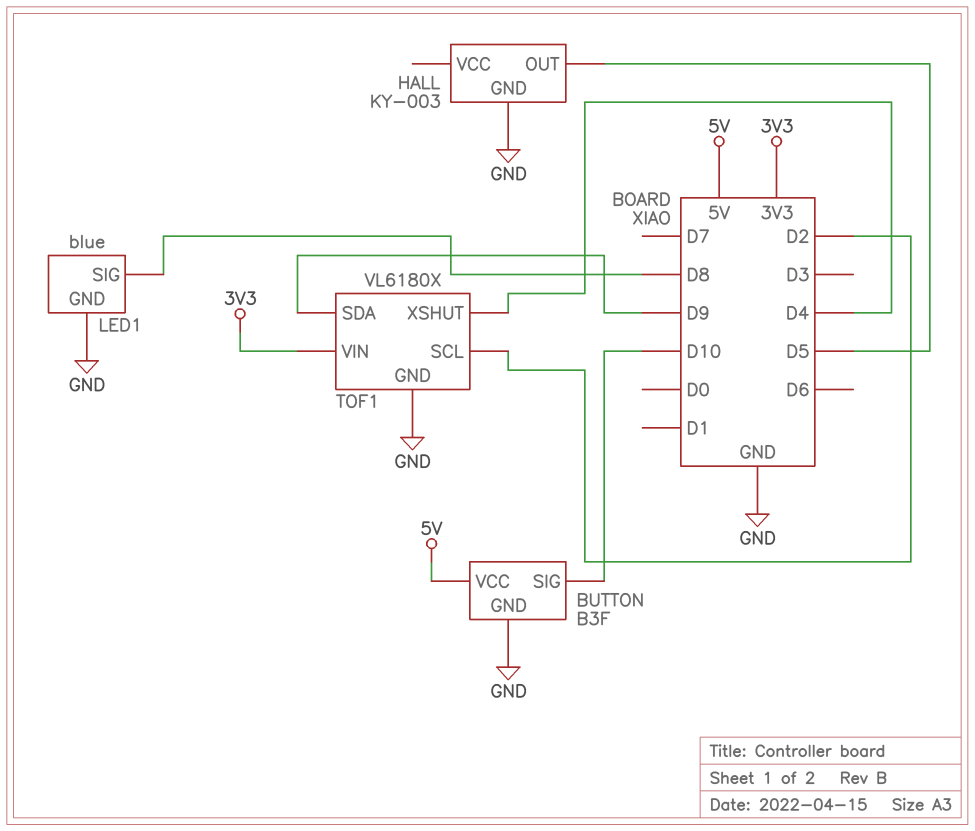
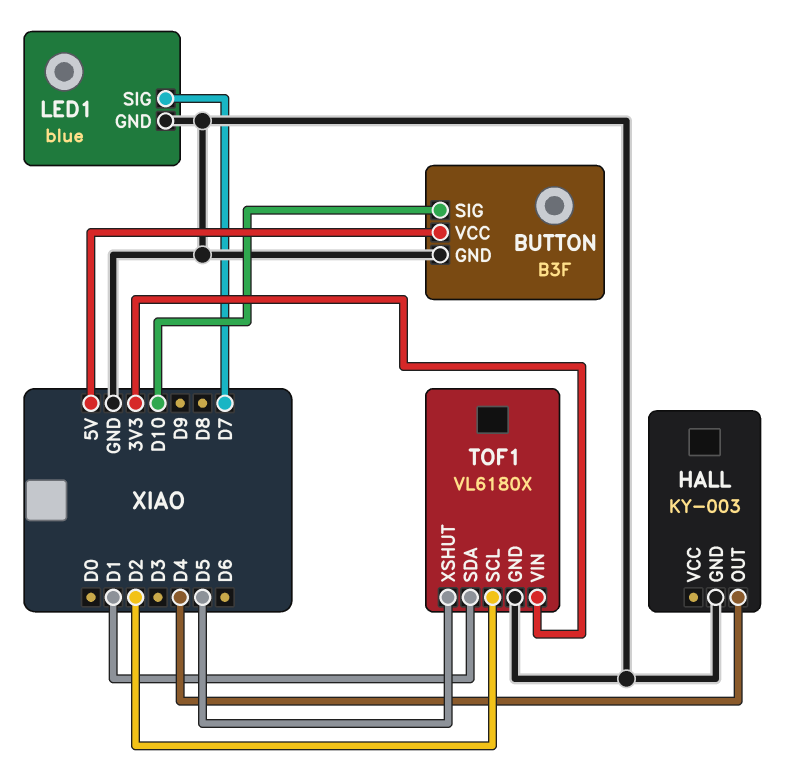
HALL pin OUT: D5 -> D4
LED1 pin SIG: D8 -> D7
TOF1 pin SDA: D9 -> D1
TOF1 pin XSHUT: D4 -> D5

